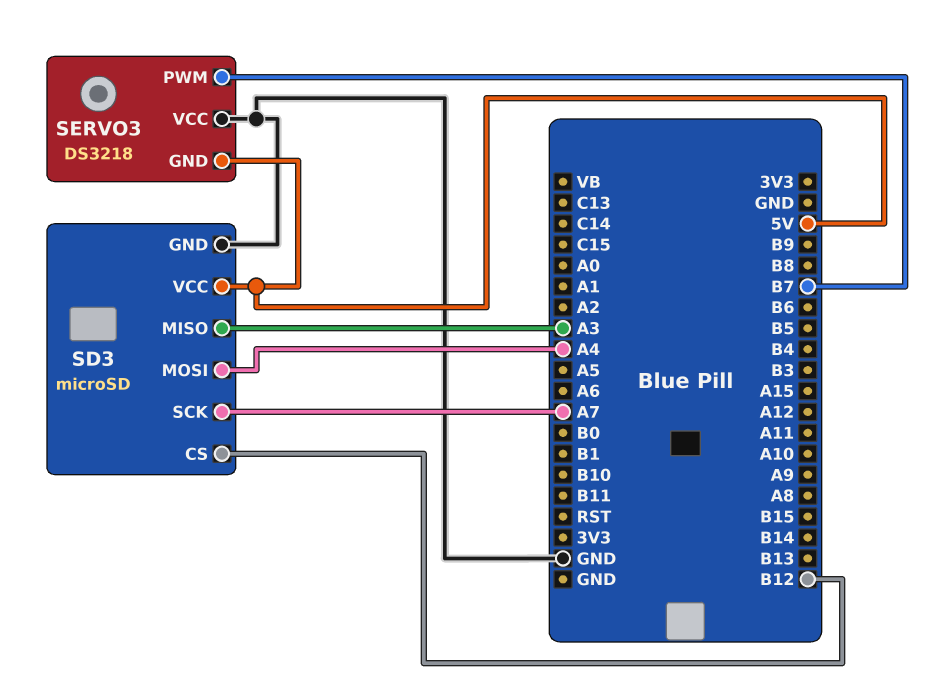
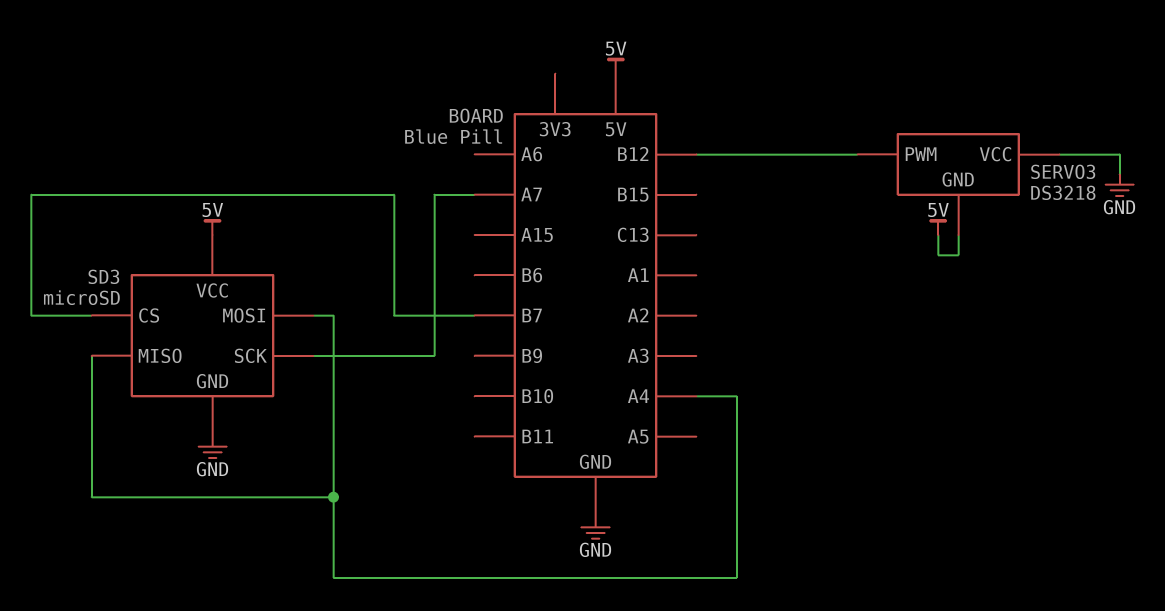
SD3 pin CS: B12 -> B7
SD3 pin MISO: A3 -> A4
SERVO3 pin PWM: B7 -> B12

